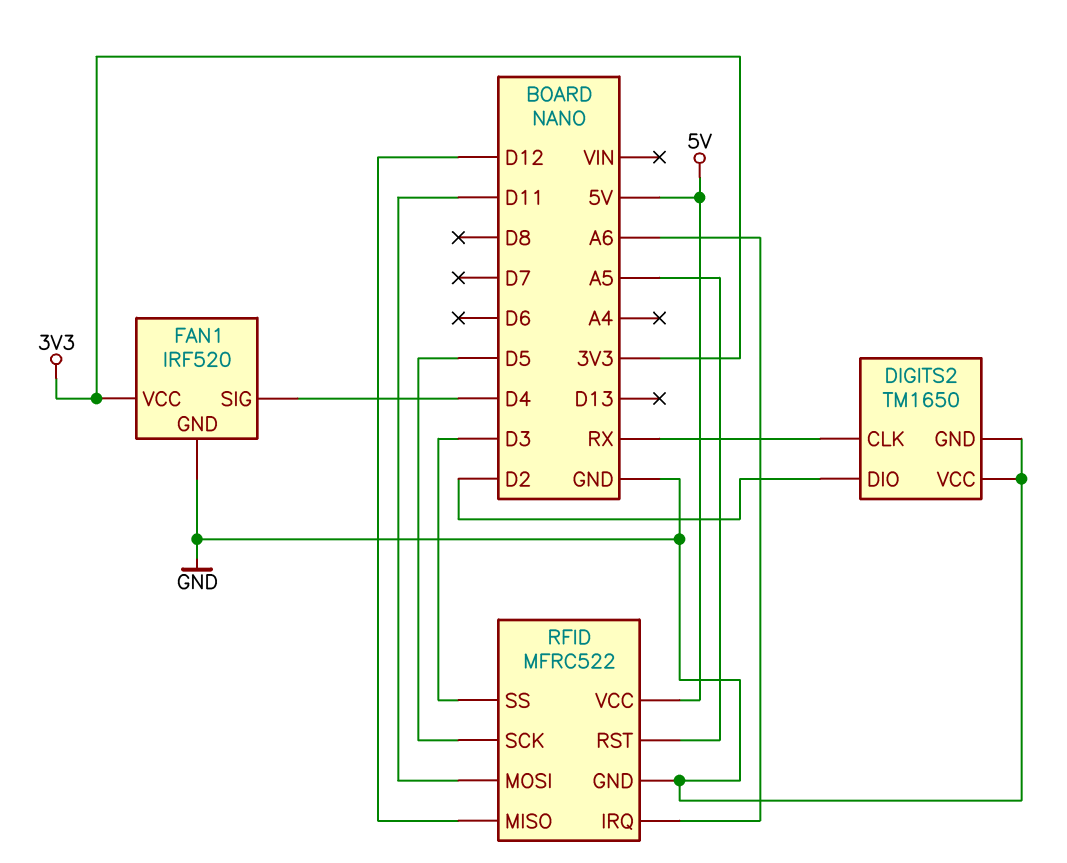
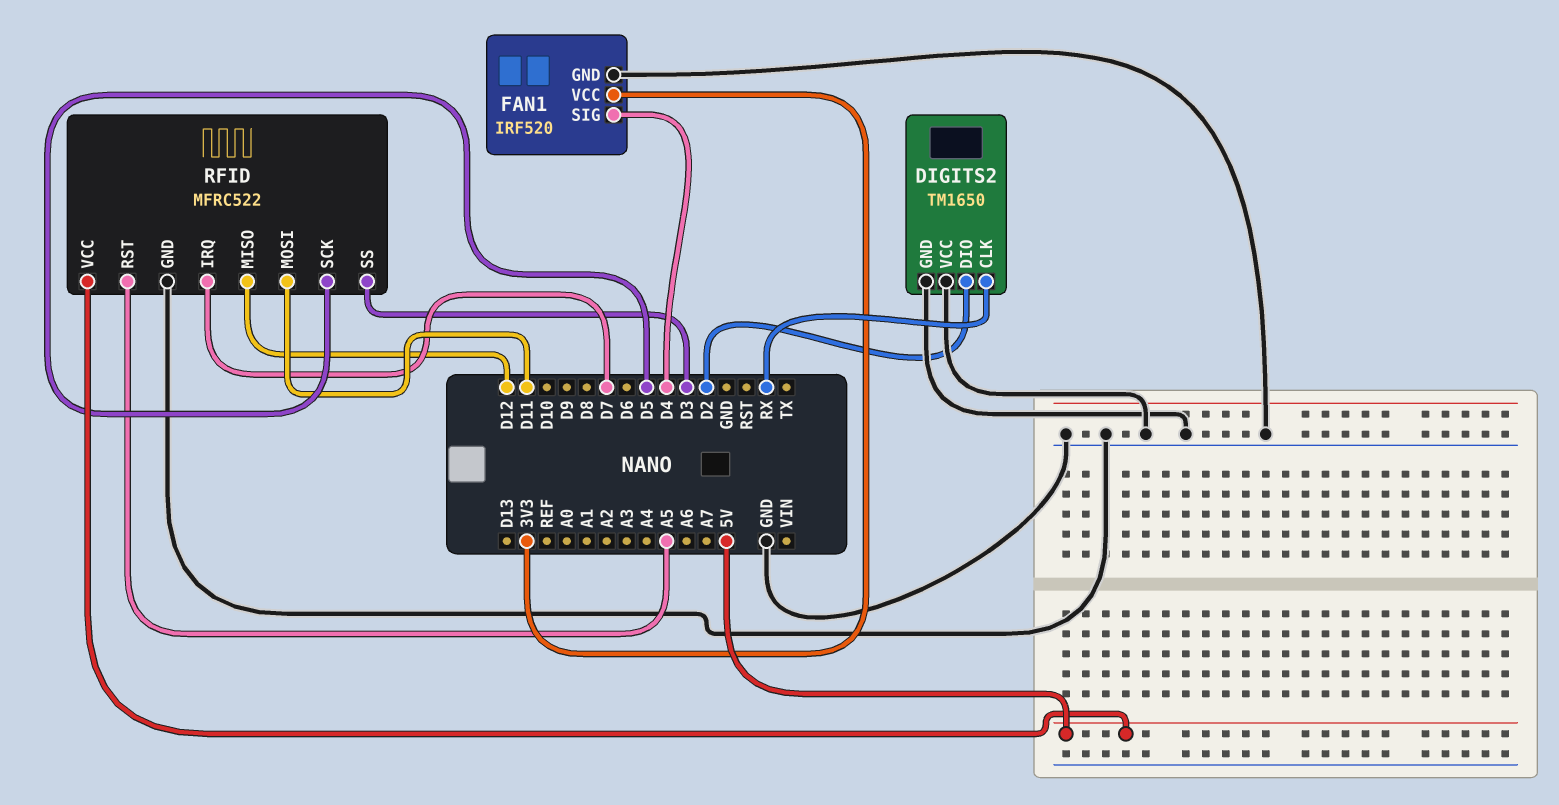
RFID pin IRQ: A6 -> D7

